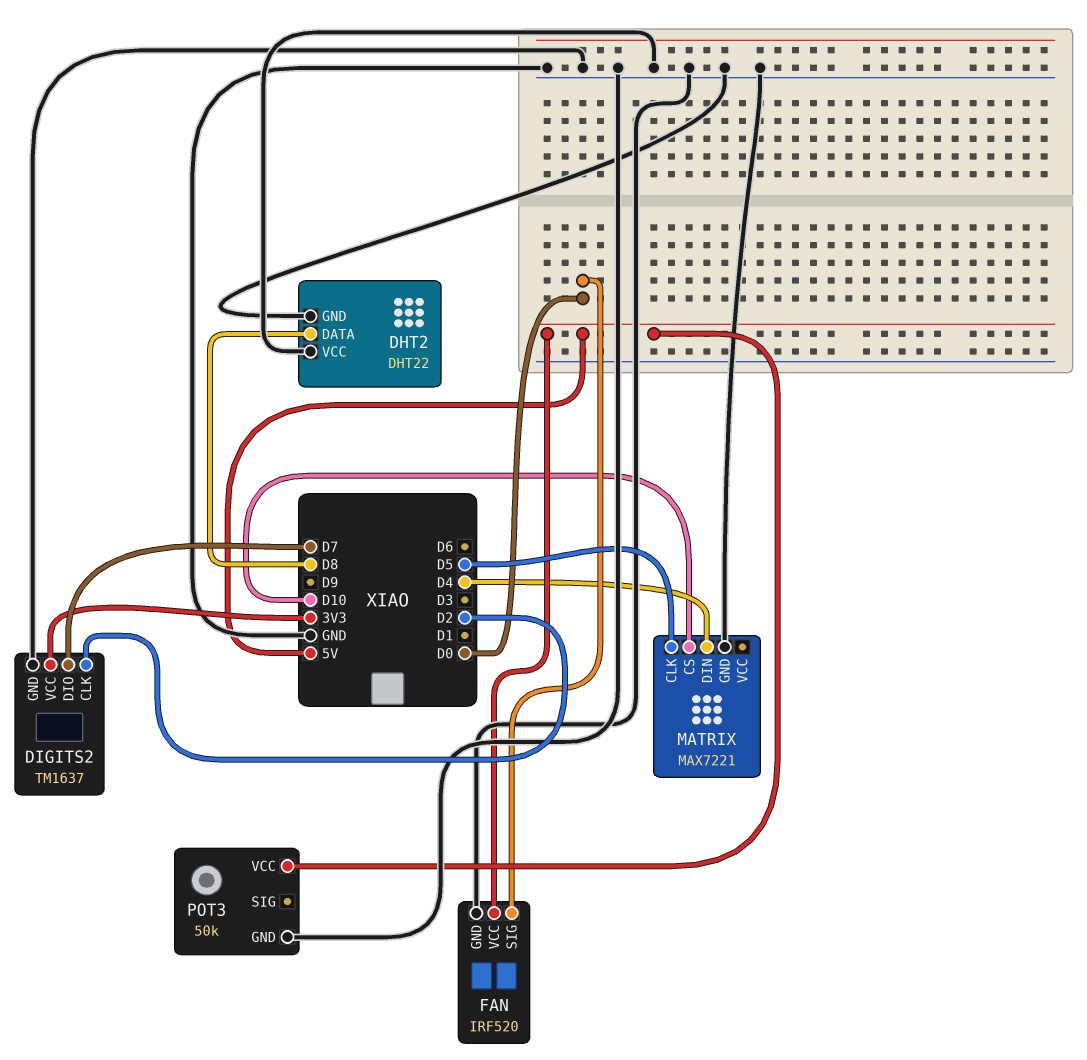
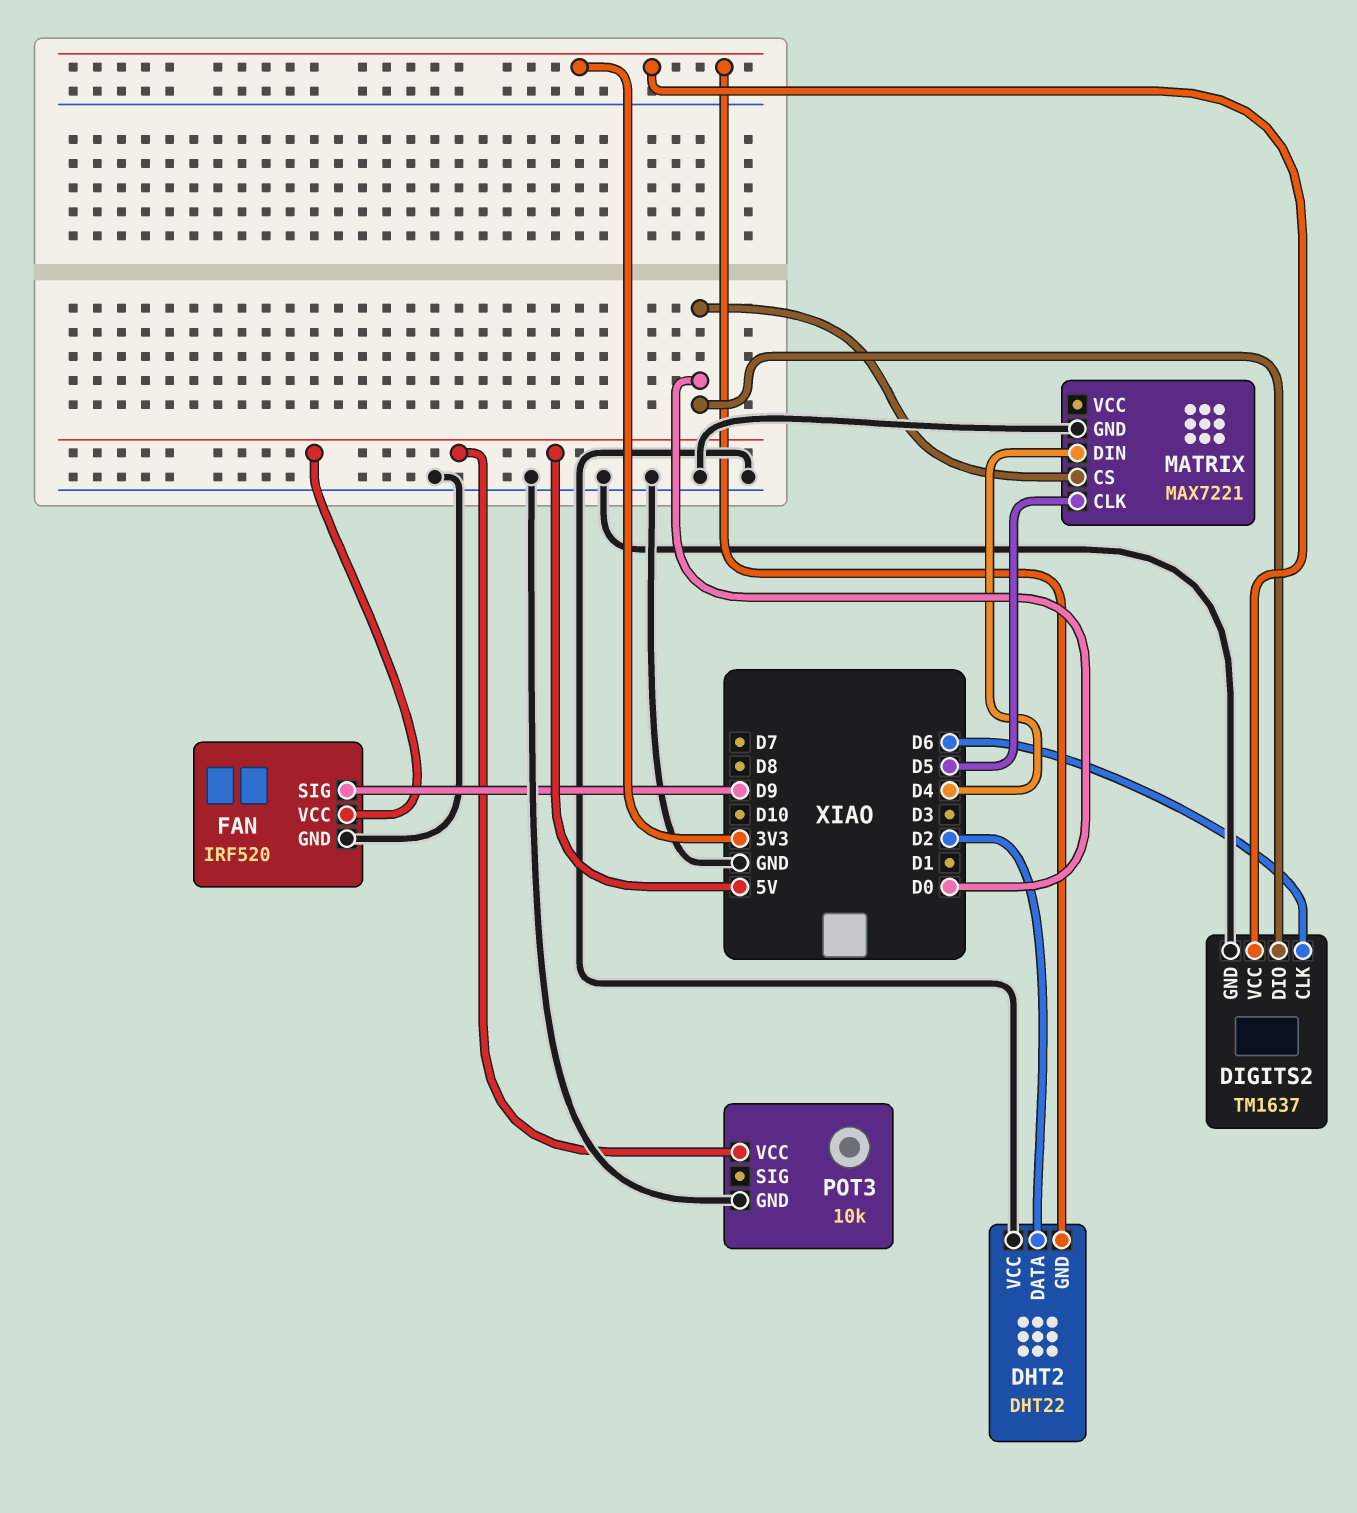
DHT2 pin DATA: D8 -> D2
DHT2 pin GND: GND -> 3V3
DIGITS2 pin CLK: D2 -> D6
DIGITS2 pin DIO: D7 -> D0
FAN pin SIG: D0 -> D9
MATRIX pin CS: D10 -> D0
POT3: 50k -> 10k

